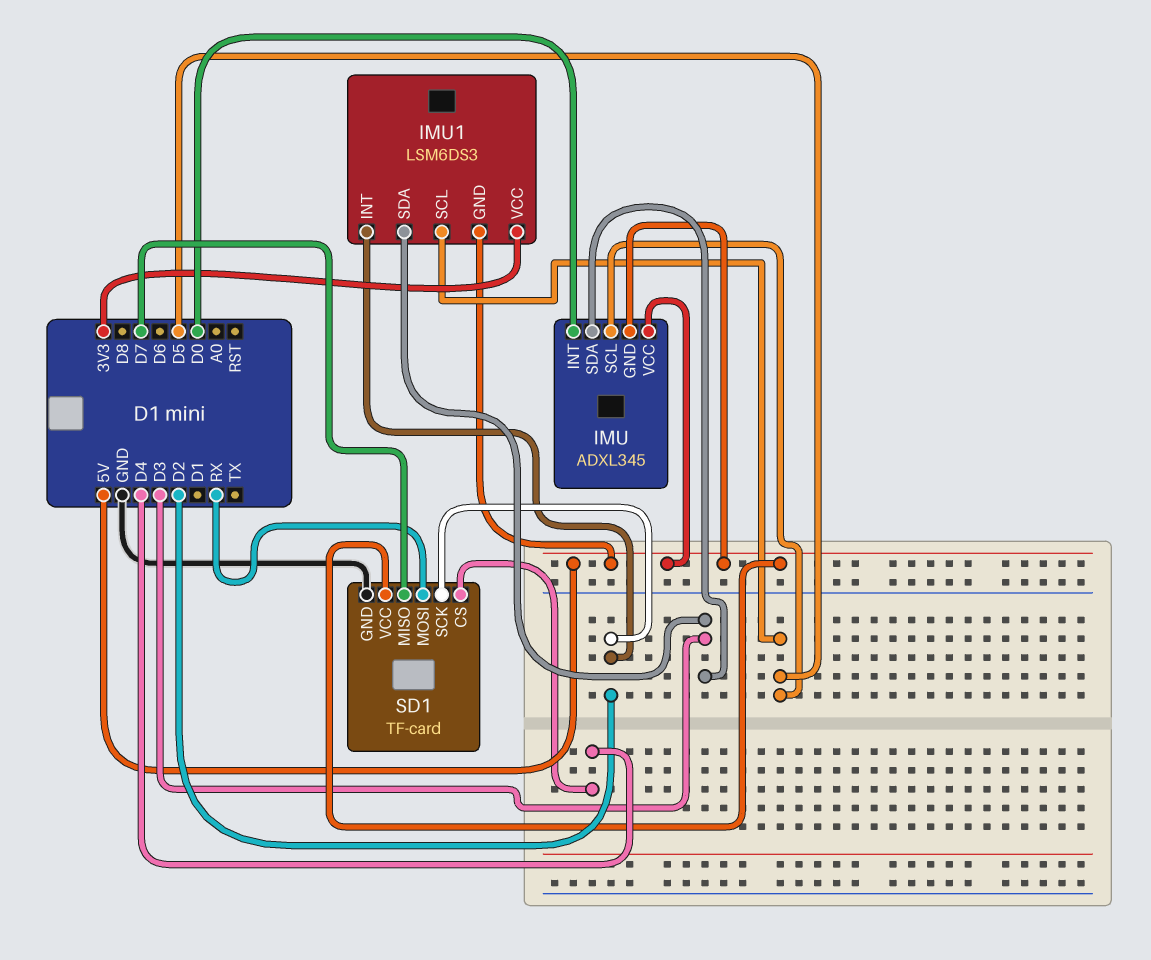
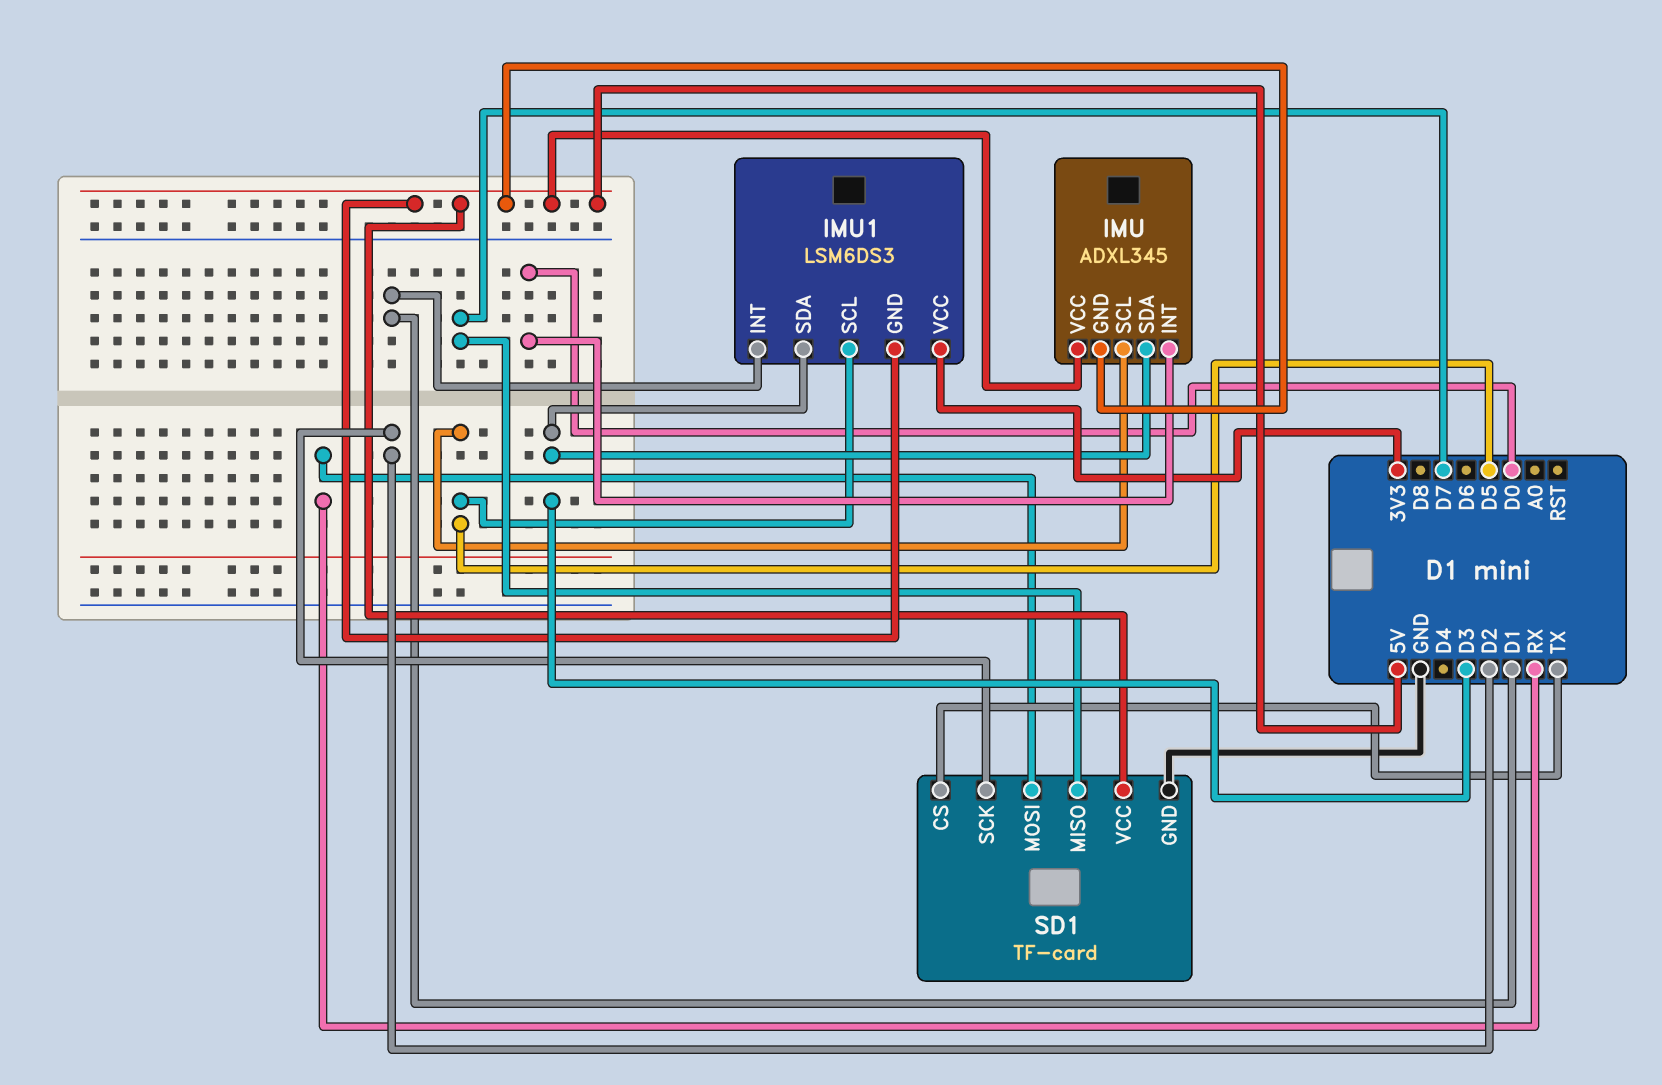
IMU1 pin INT: D2 -> D1
SD1 pin CS: D4 -> TX

